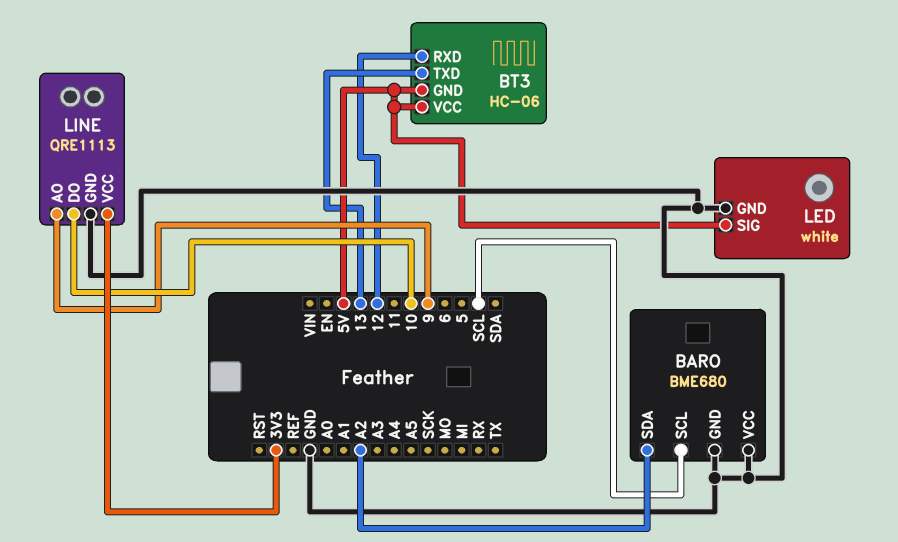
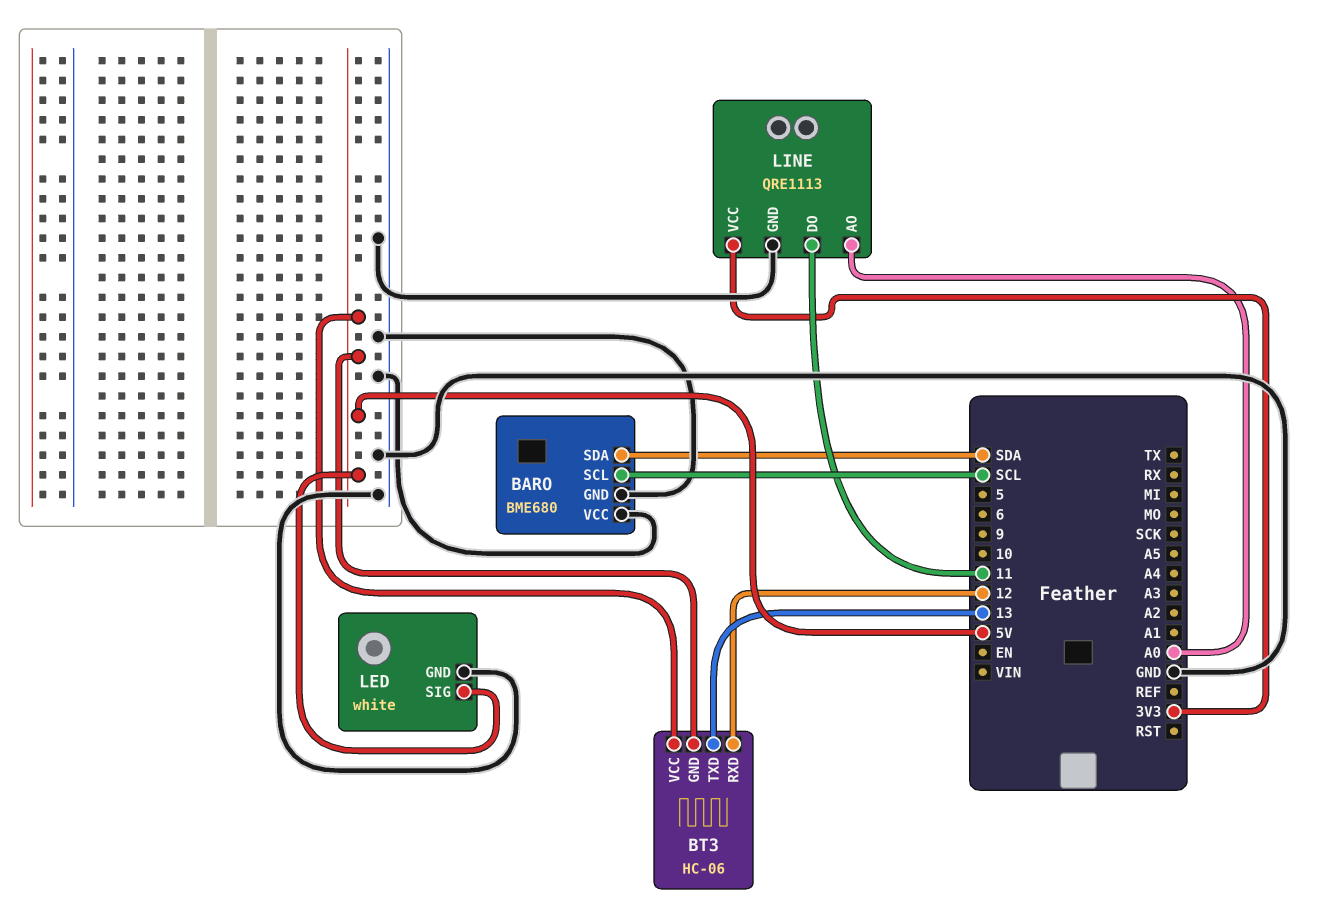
BARO pin SDA: A2 -> SDA
LINE pin AO: 9 -> A0
LINE pin DO: 10 -> 11

